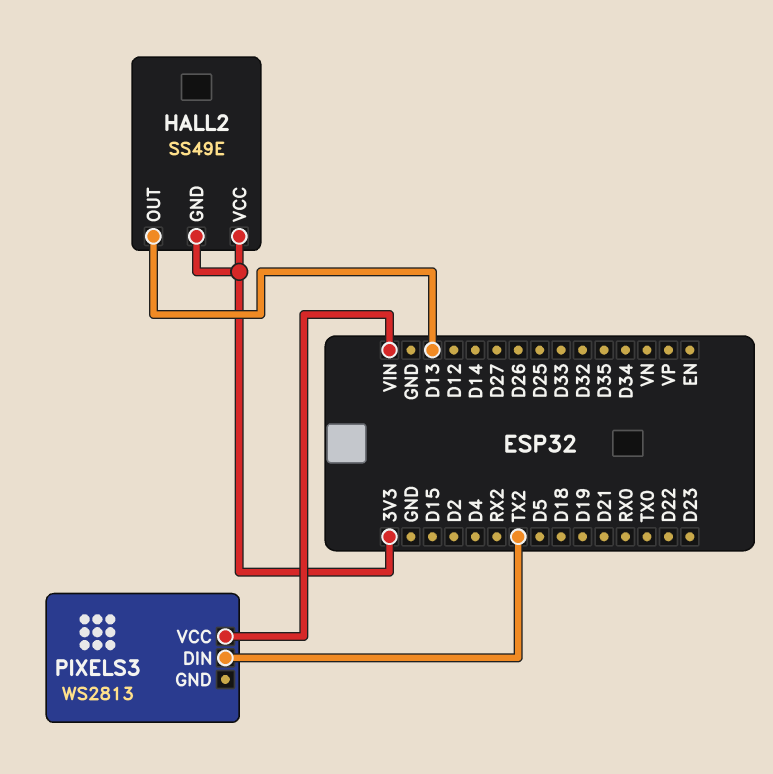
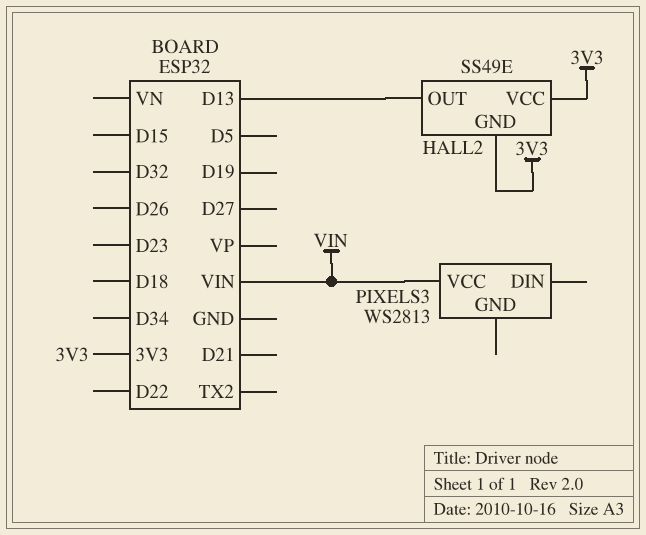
PIXELS3 pin DIN: TX2 -> none

